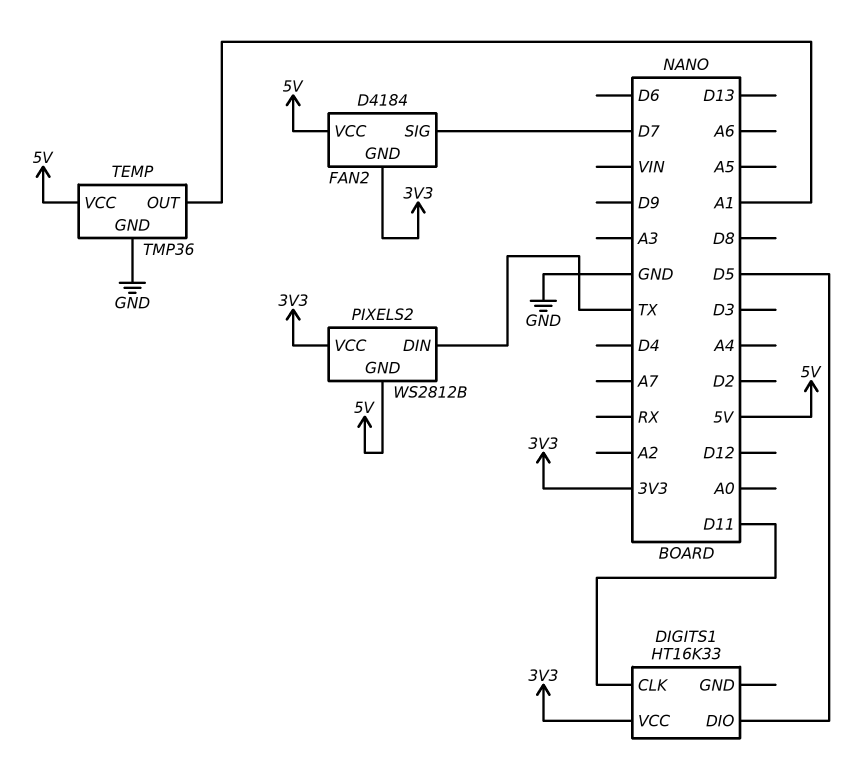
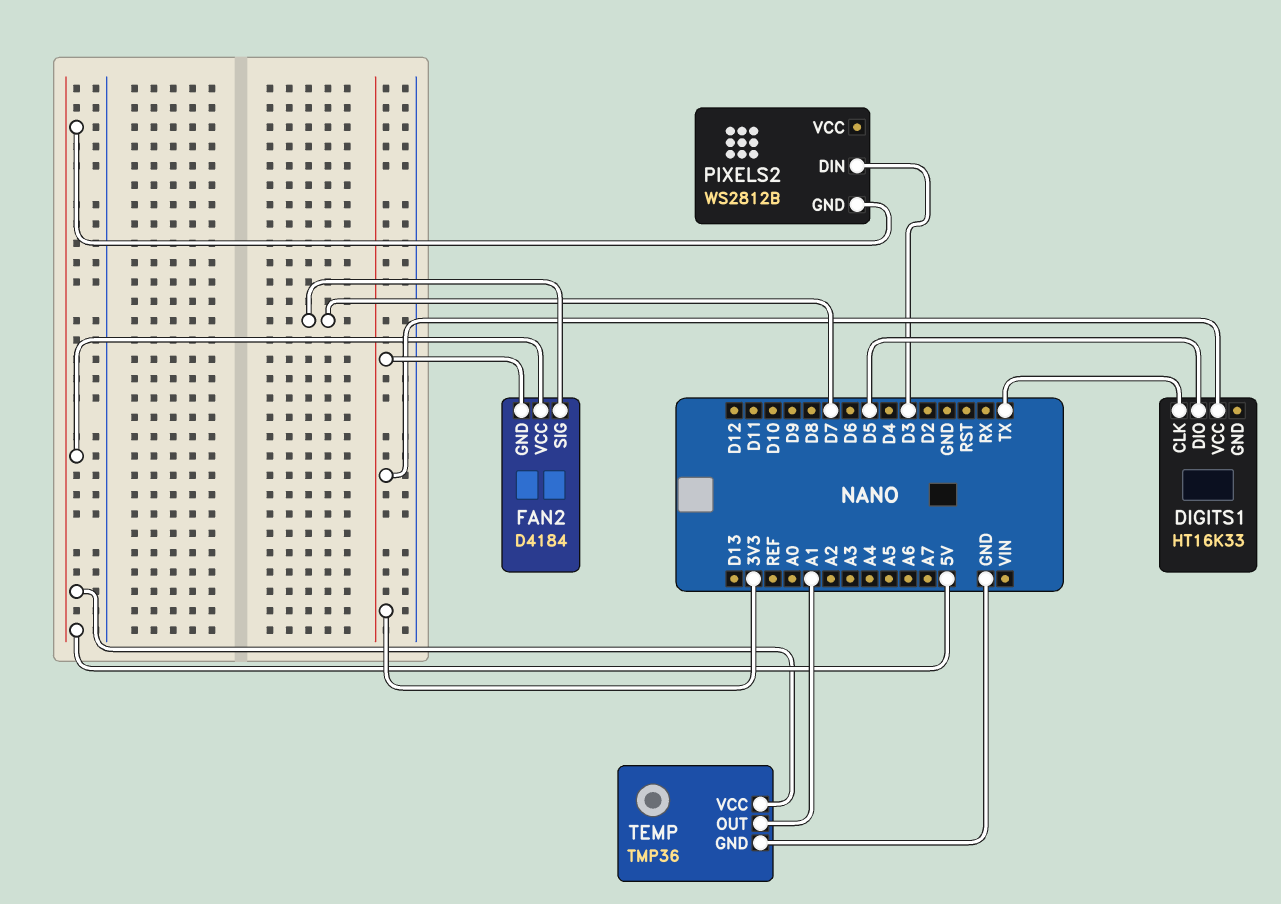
DIGITS1 pin CLK: D11 -> TX
PIXELS2 pin DIN: TX -> D3
PIXELS2 pin VCC: 3V3 -> none

